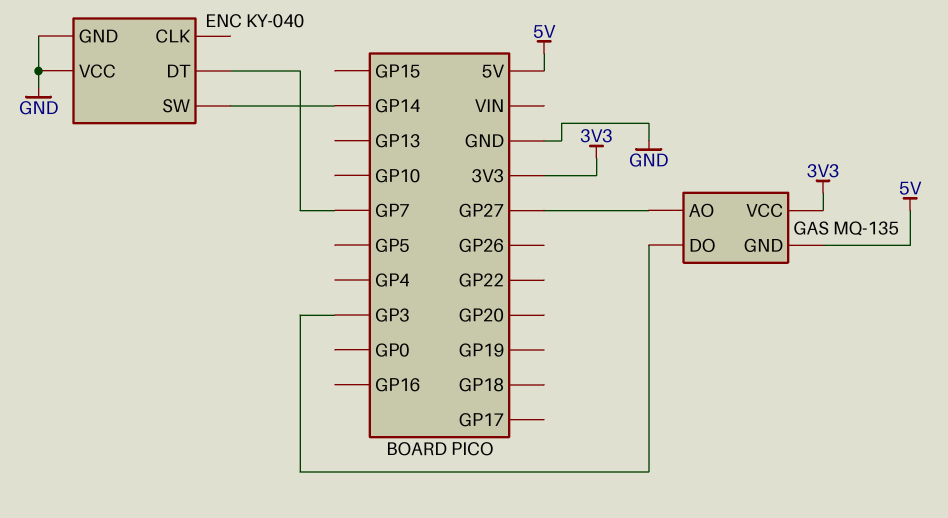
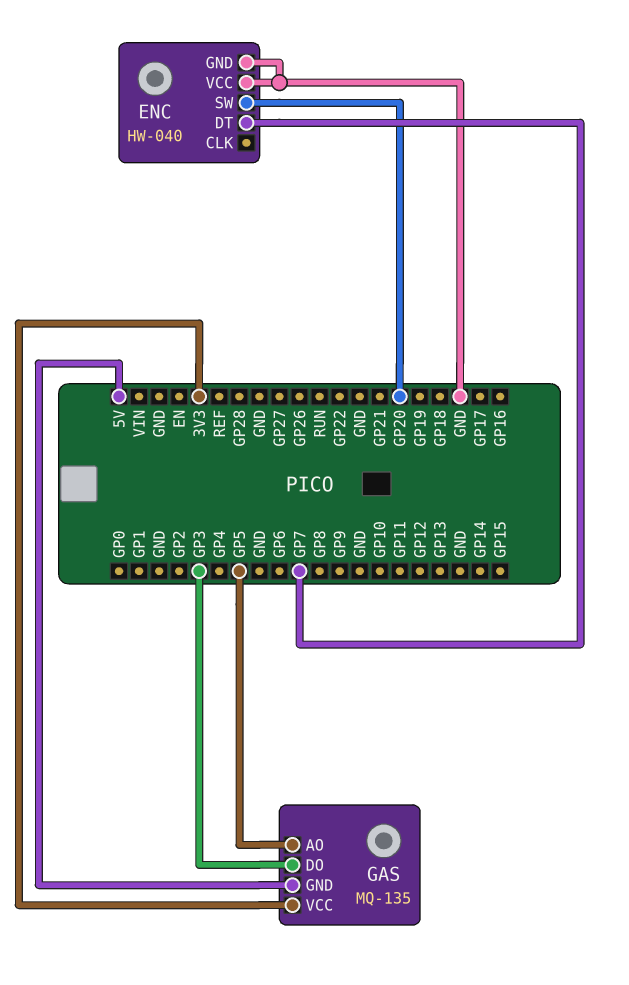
ENC: KY-040 -> HW-040
ENC pin SW: GP14 -> GP20
GAS pin AO: GP27 -> GP5

